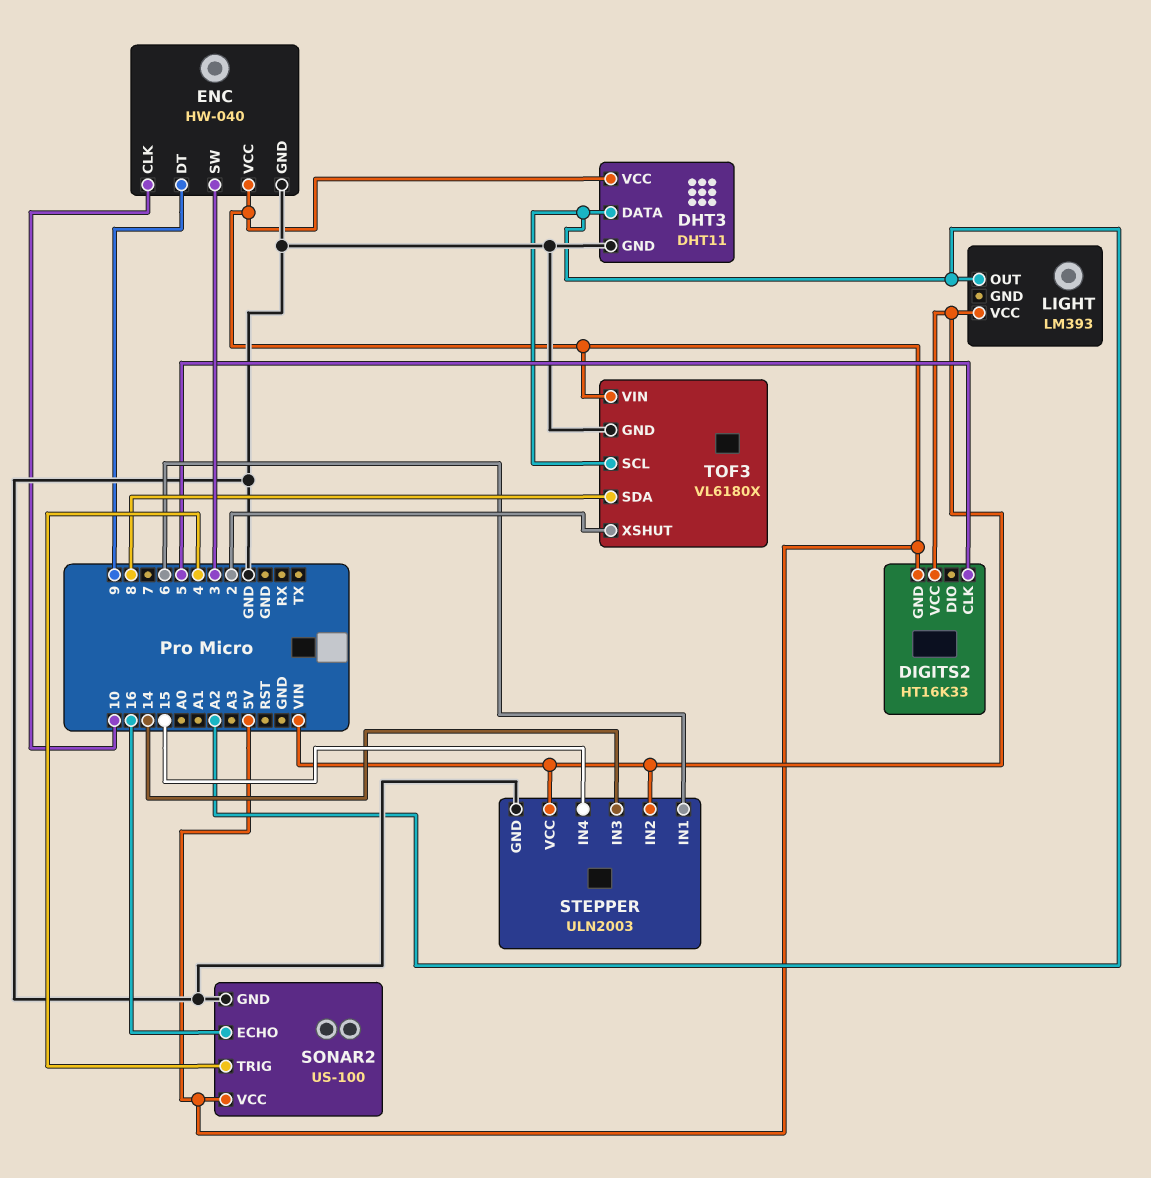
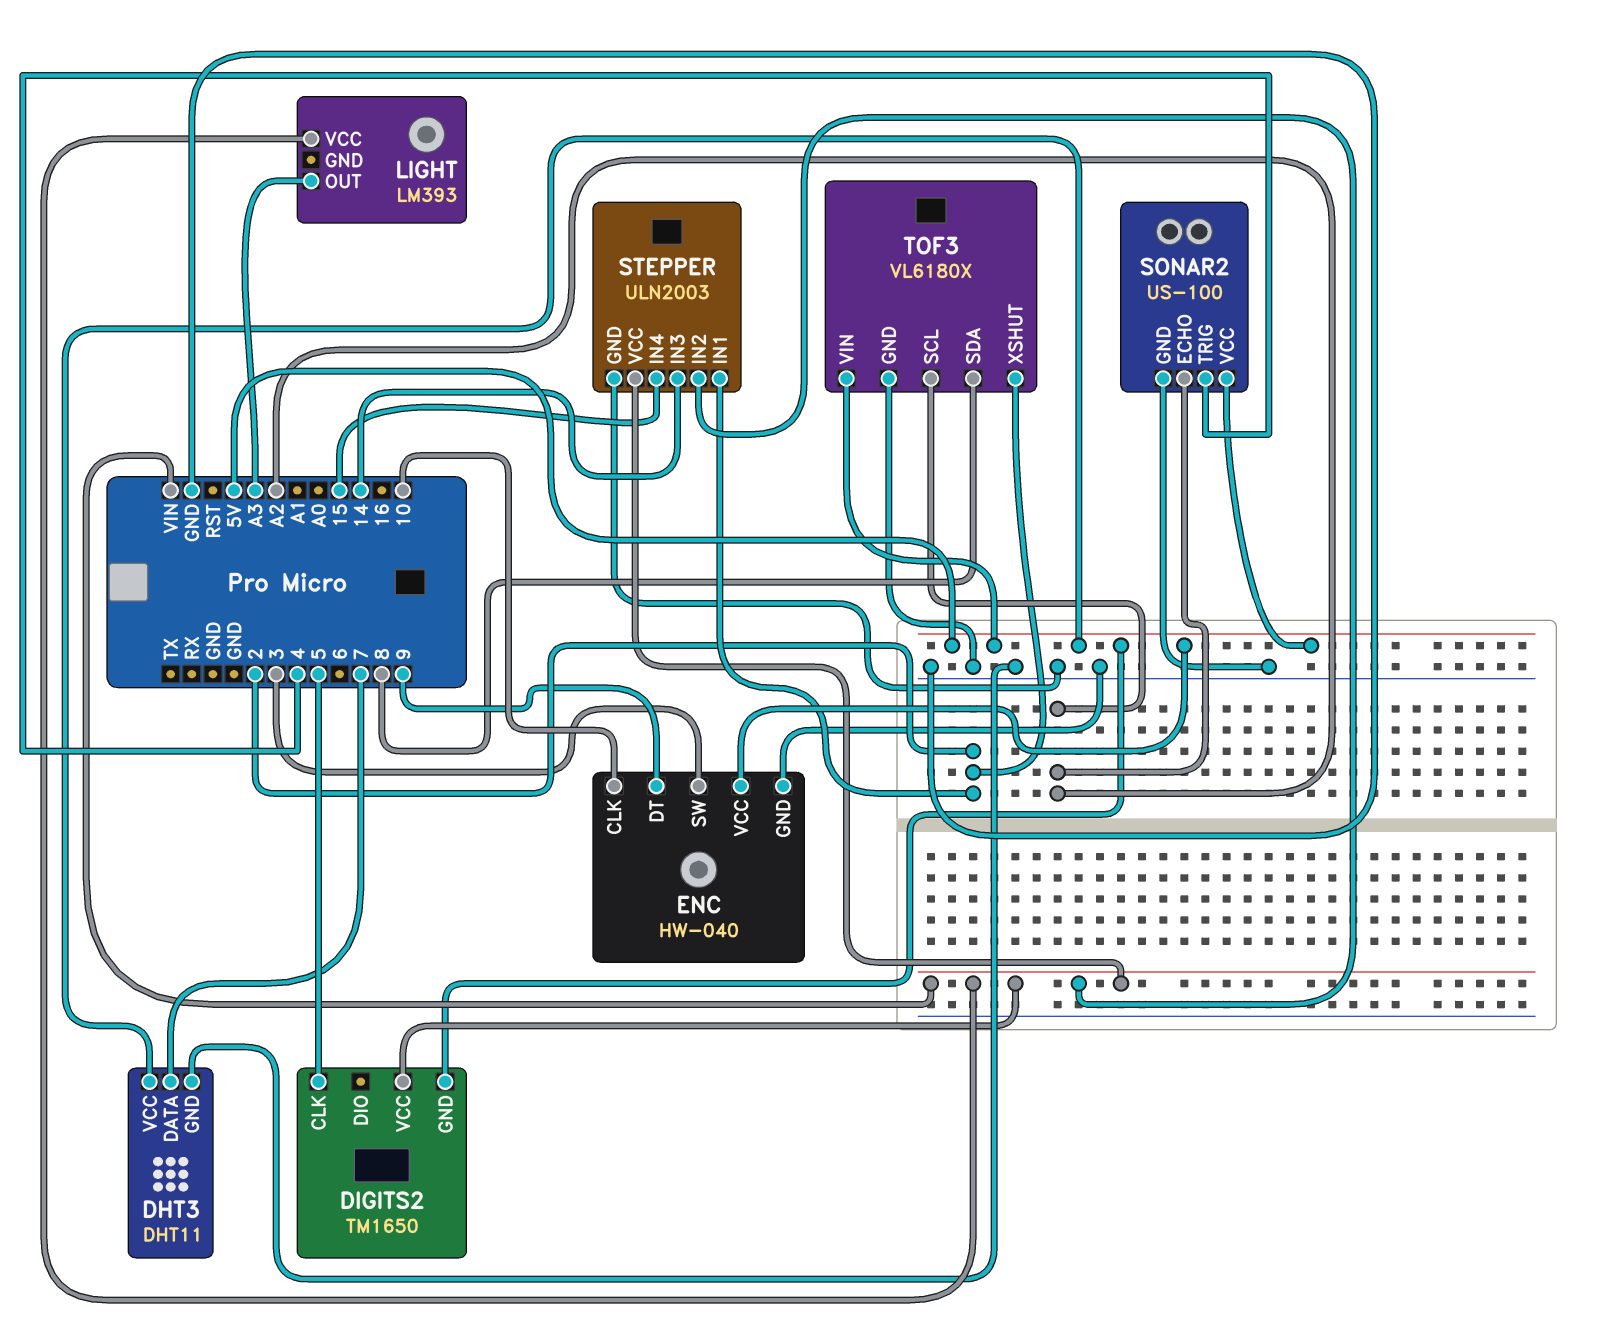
DHT3 pin DATA: A2 -> 7
DIGITS2: HT16K33 -> TM1650
LIGHT pin OUT: A2 -> A3
SONAR2 pin ECHO: 16 -> A2
STEPPER pin IN1: 6 -> 2

